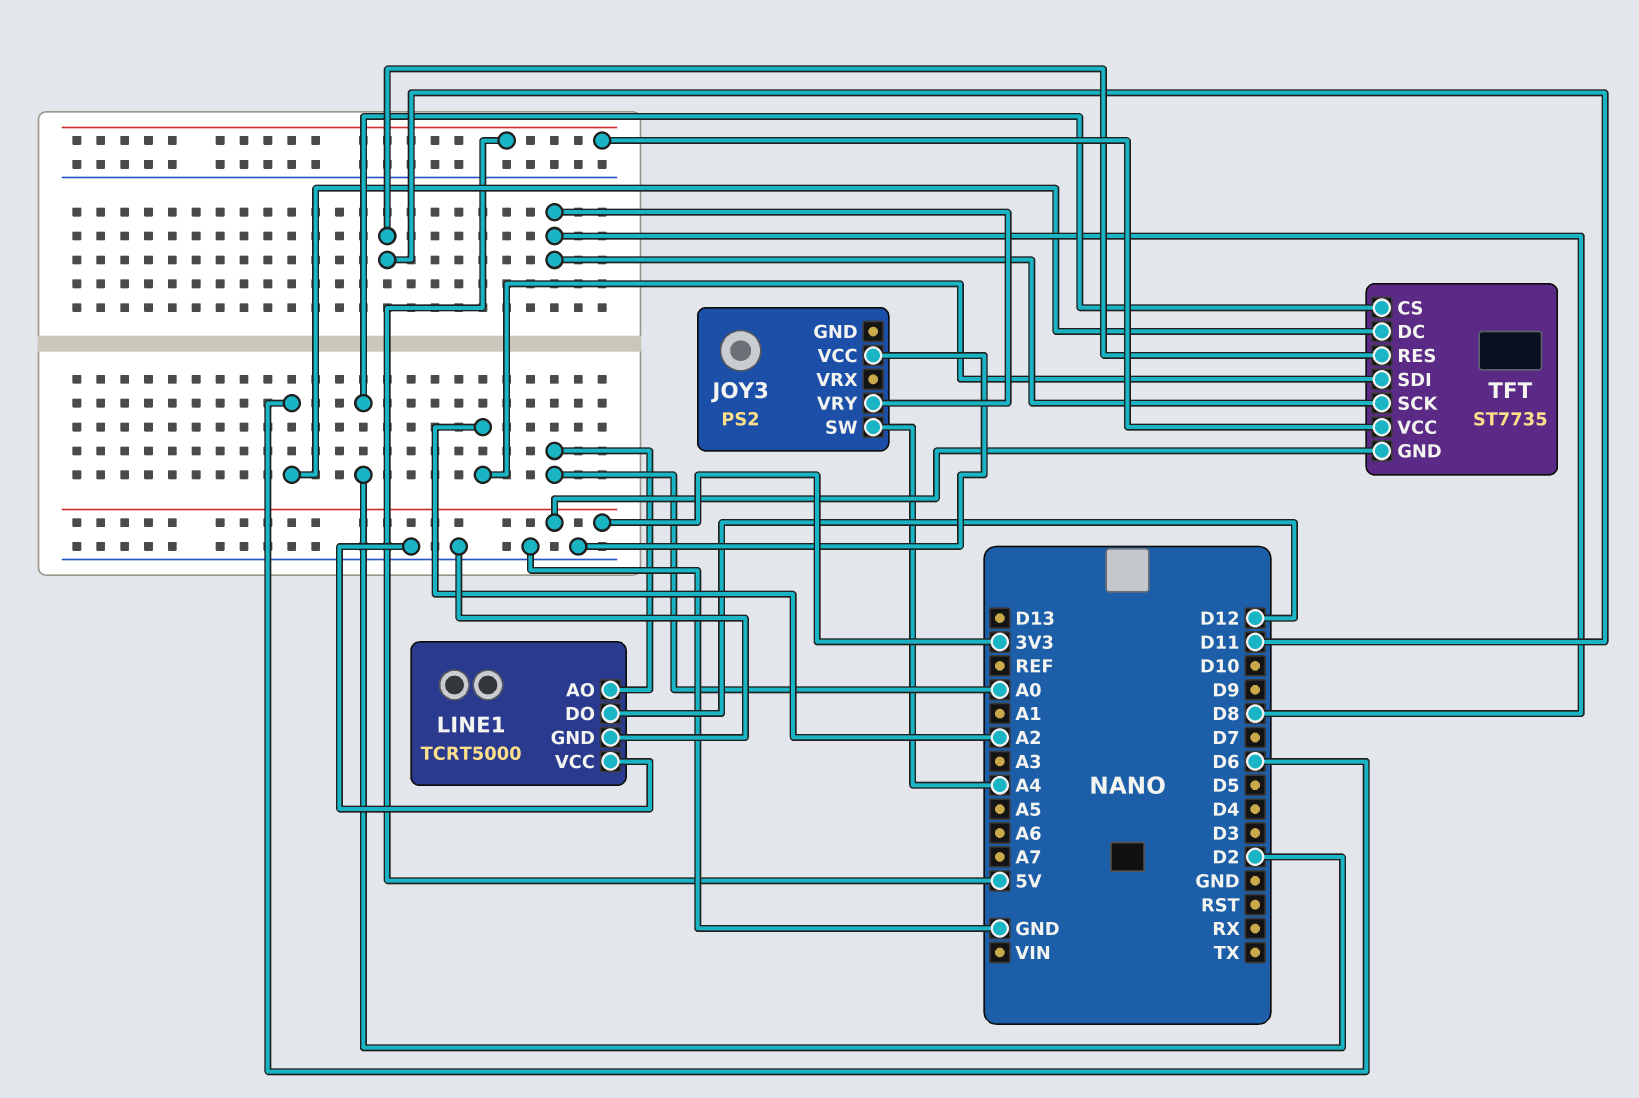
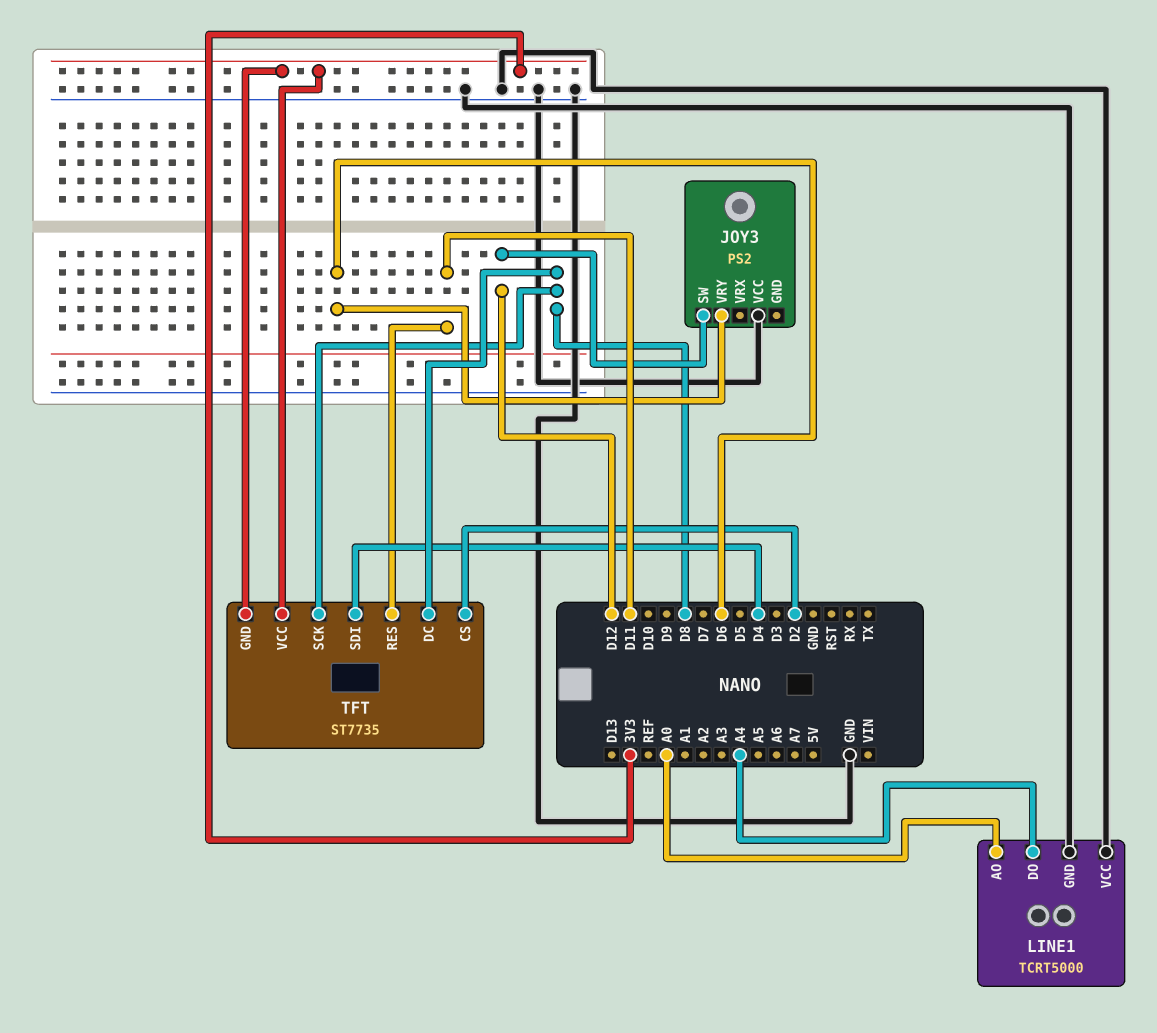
JOY3 pin SW: A4 -> D12
JOY3 pin VRY: D8 -> D6
LINE1 pin DO: D12 -> A4
TFT pin DC: D6 -> D8
TFT pin SDI: A2 -> D4
TFT pin VCC: 5V -> 3V3

